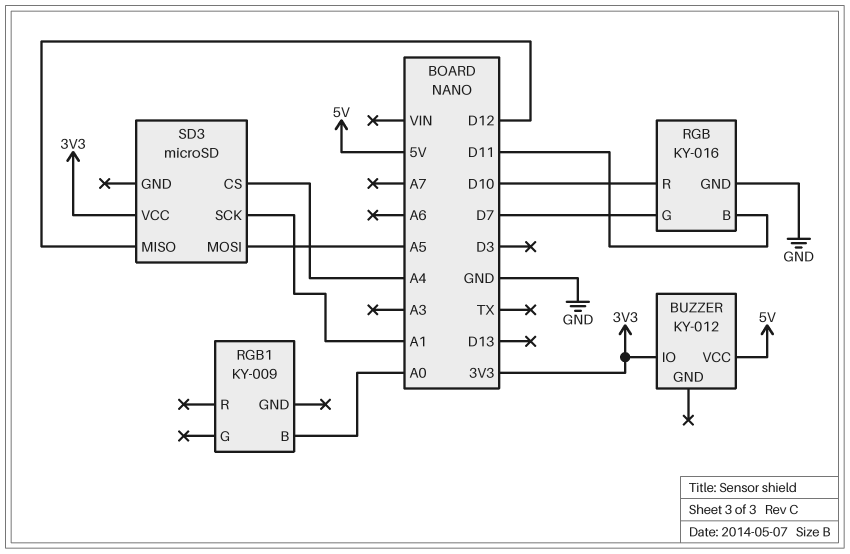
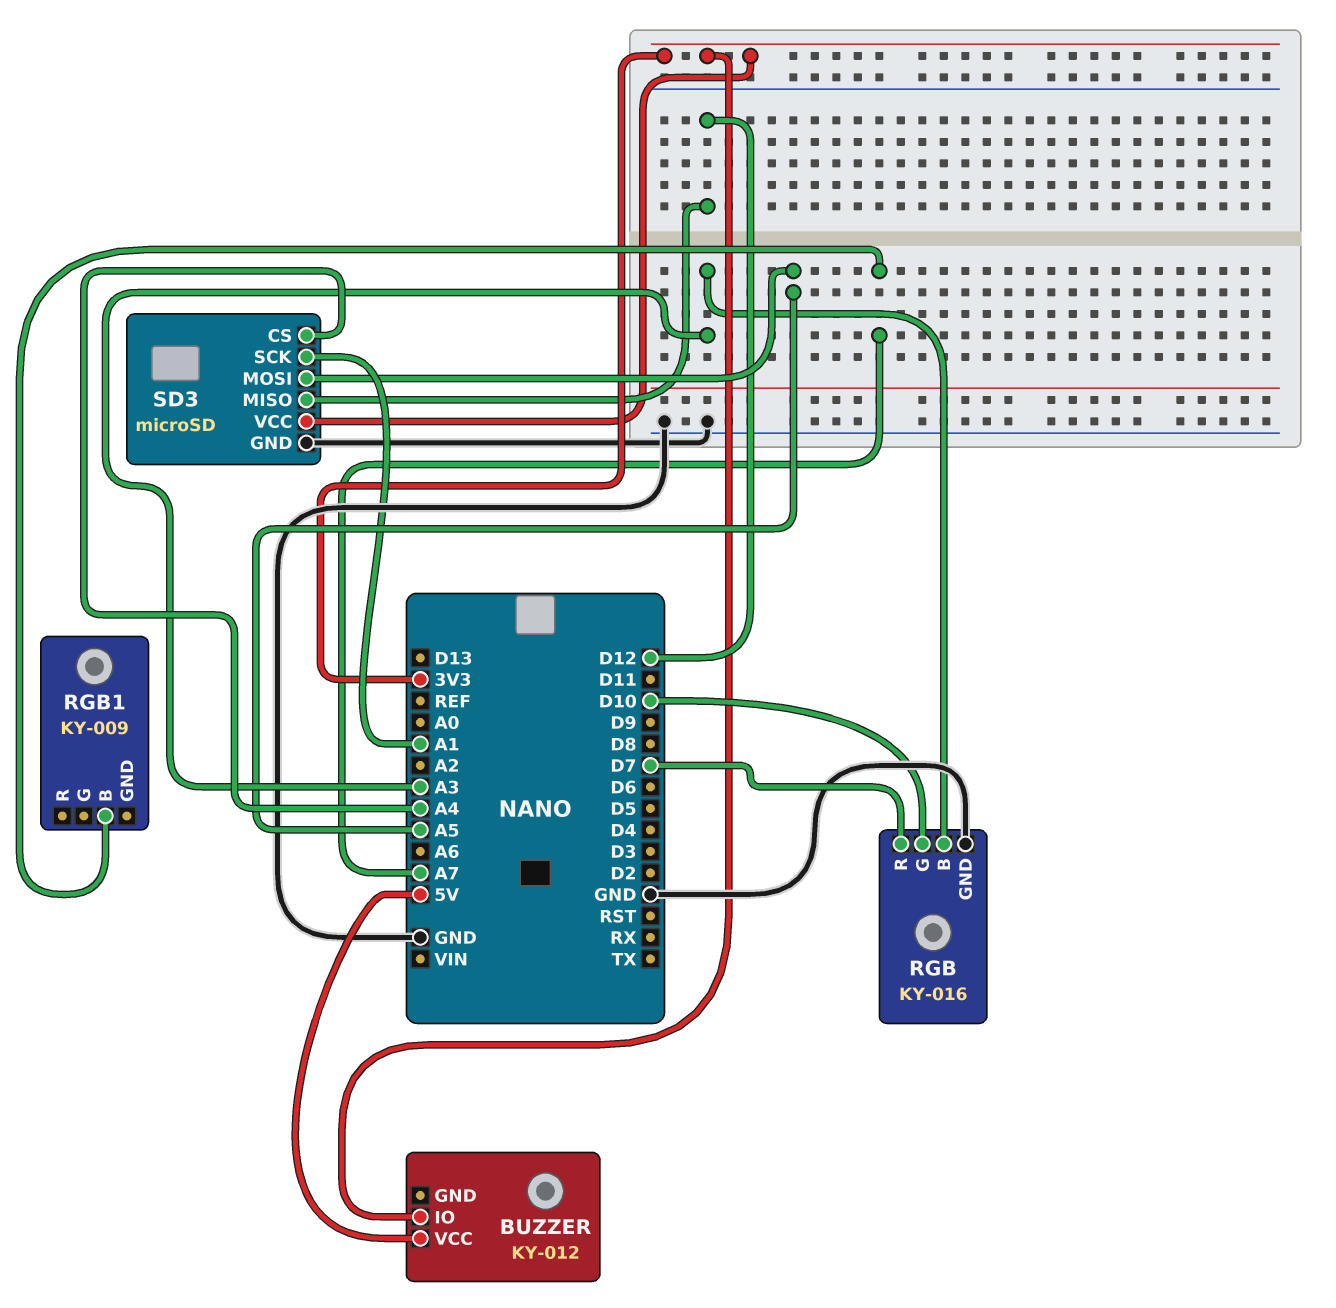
RGB pin B: D11 -> A3
RGB pin G: D7 -> D10
RGB pin R: D10 -> D7
RGB1 pin B: A0 -> A7
SD3 pin GND: none -> GND

